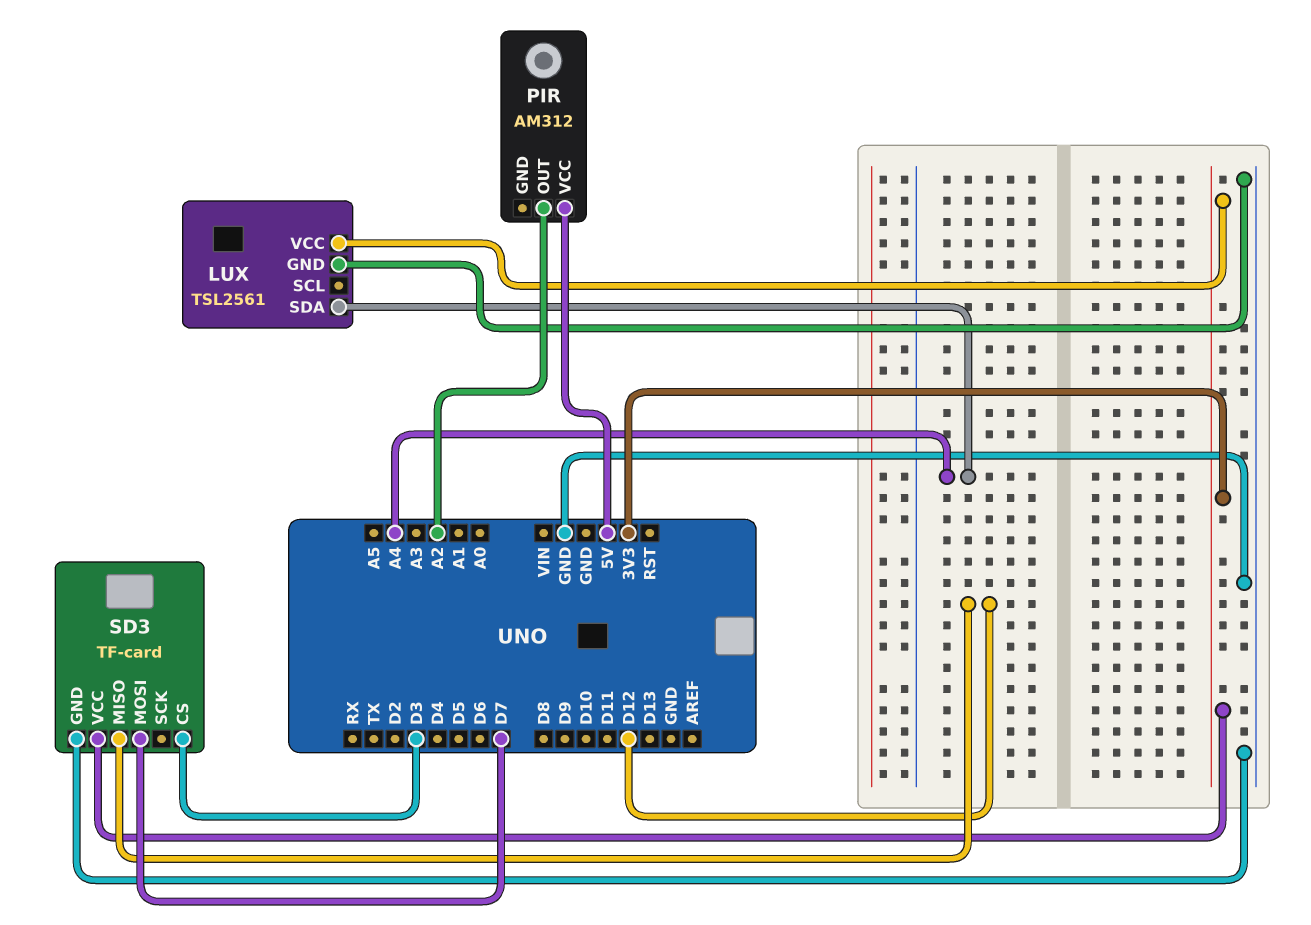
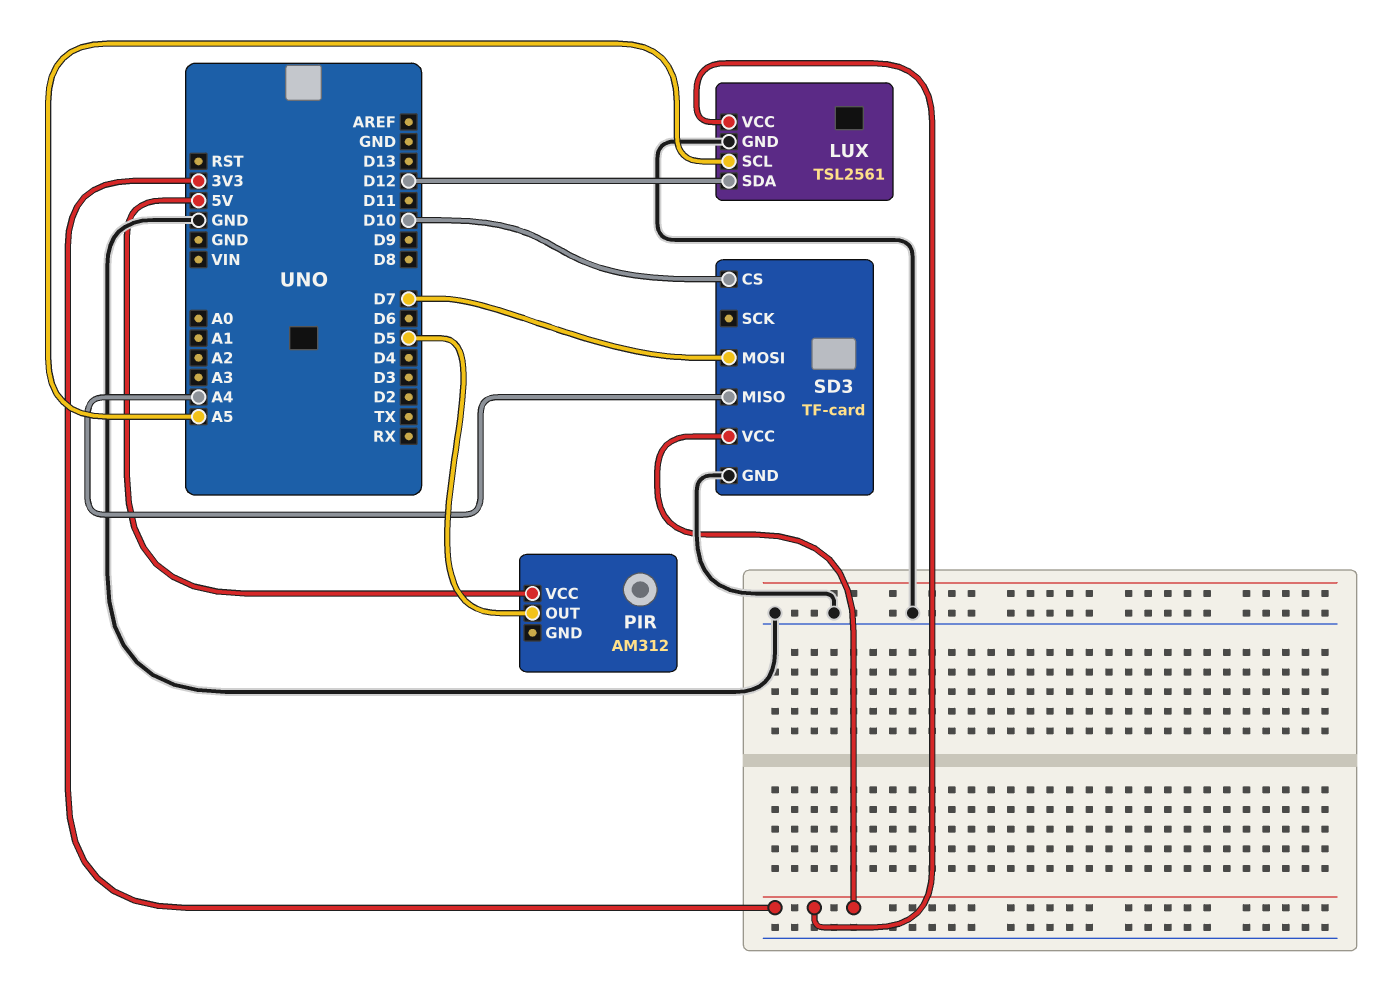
LUX pin SCL: none -> A5
LUX pin SDA: A4 -> D12
PIR pin OUT: A2 -> D5
SD3 pin CS: D3 -> D10
SD3 pin MISO: D12 -> A4

